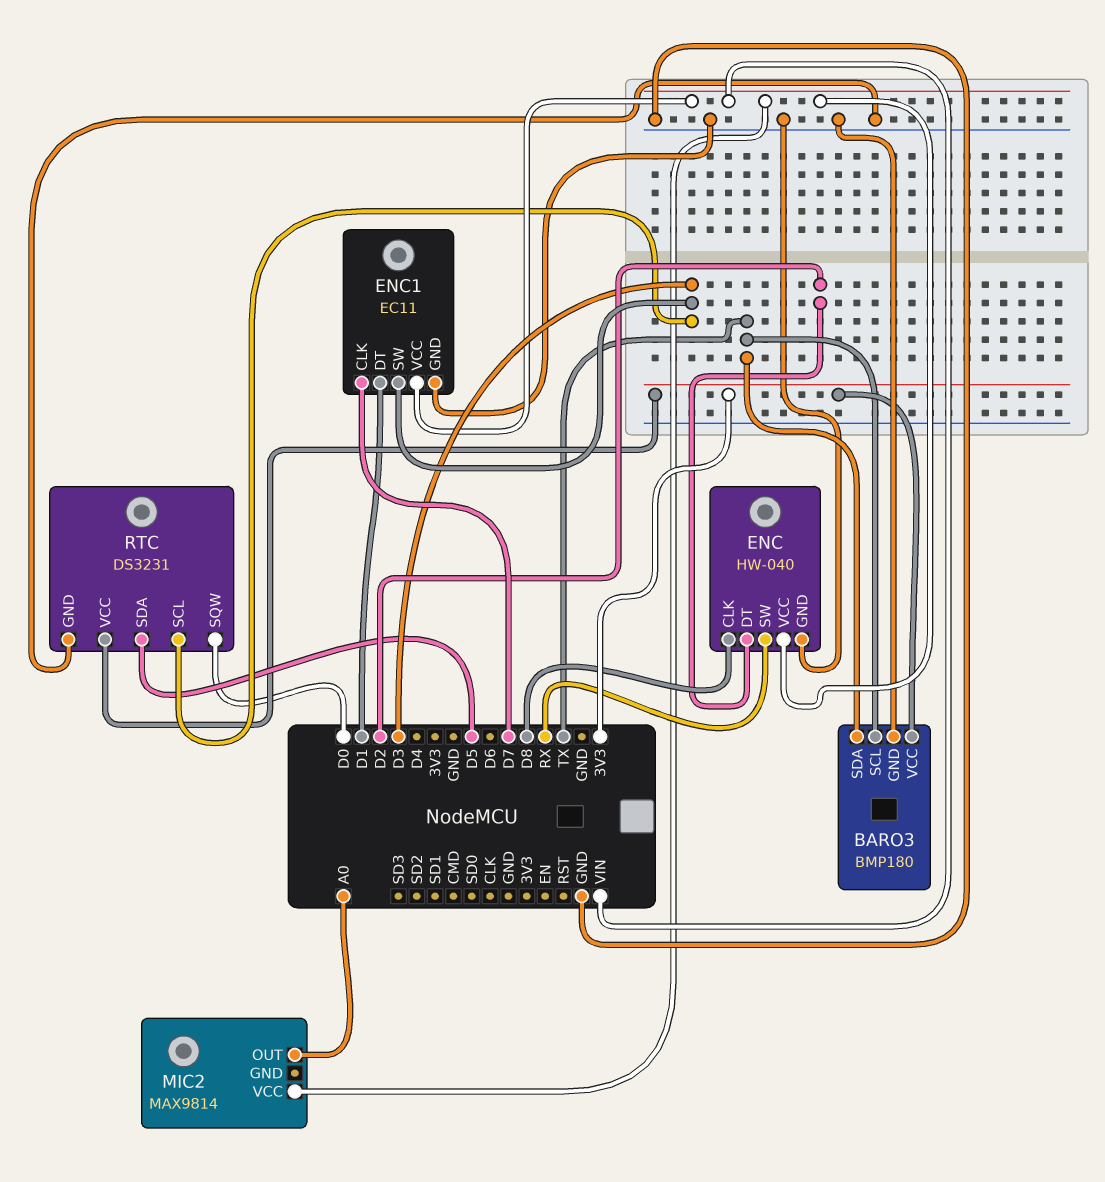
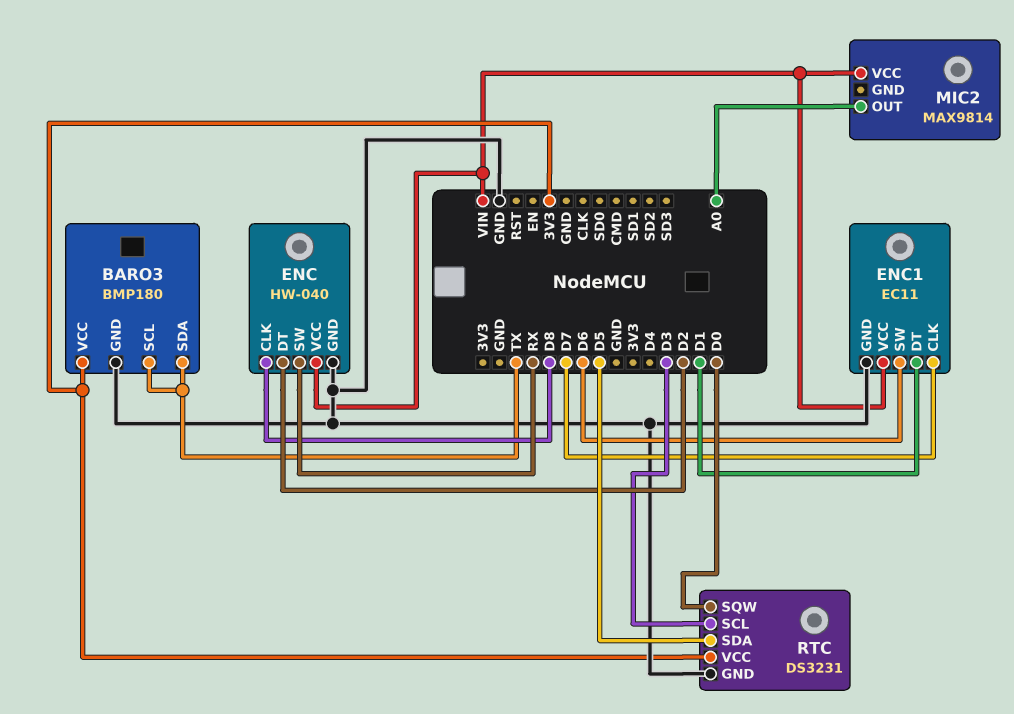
ENC1 pin SW: D3 -> D6

